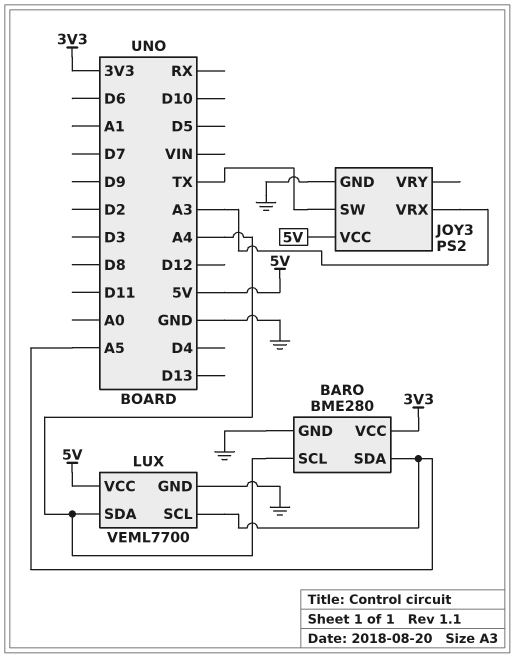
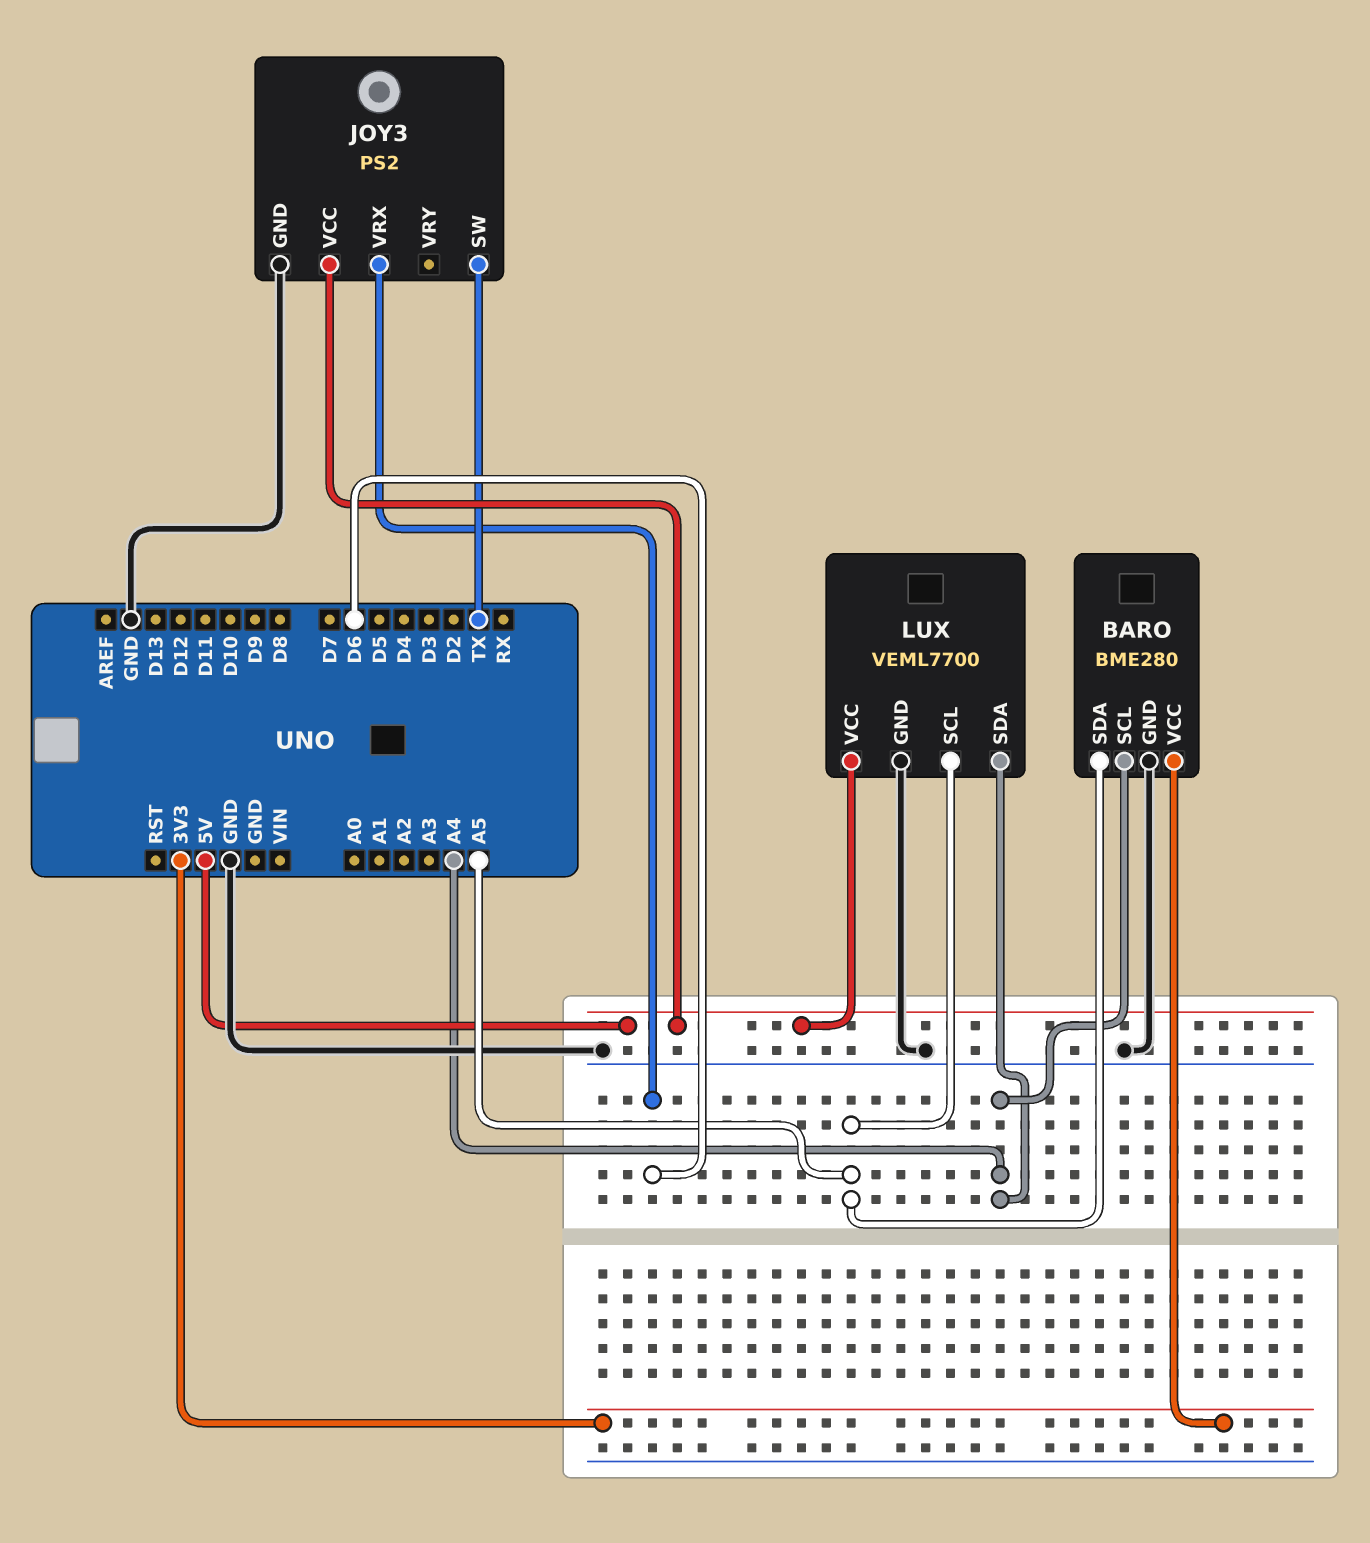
JOY3 pin VRX: A3 -> D6

